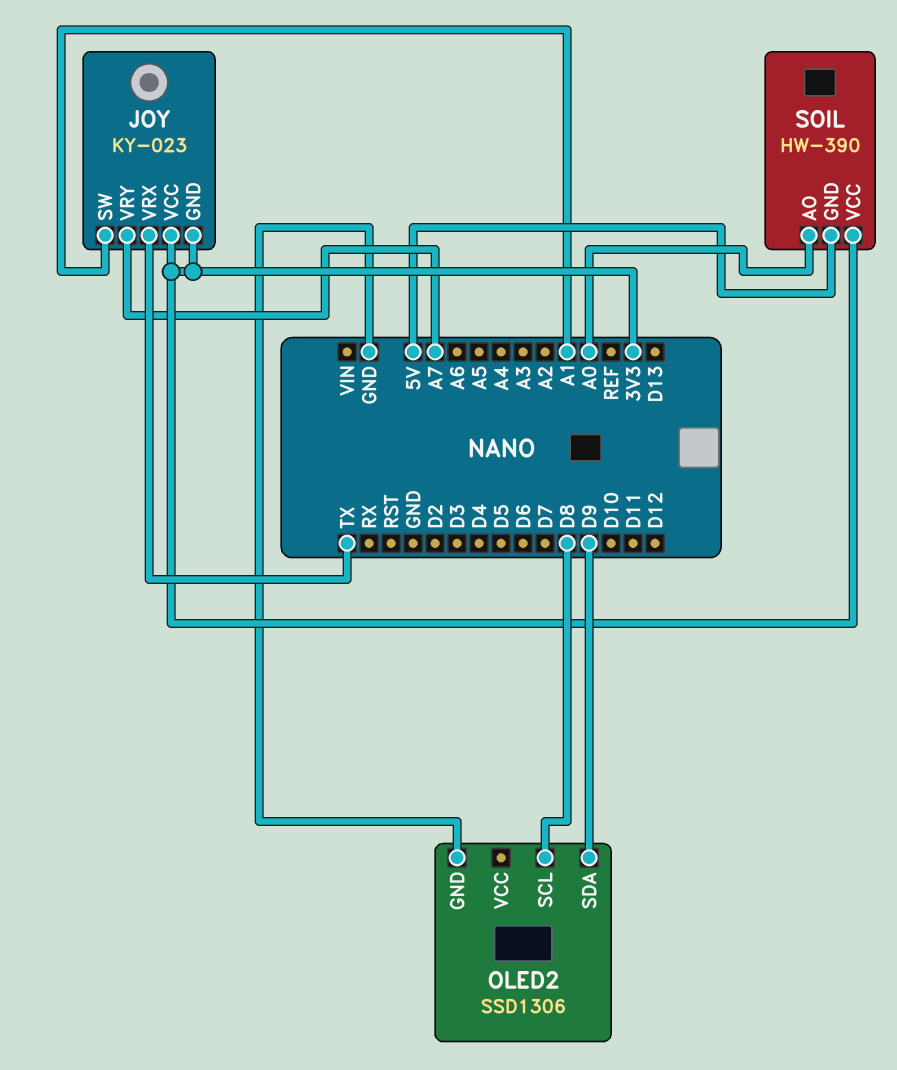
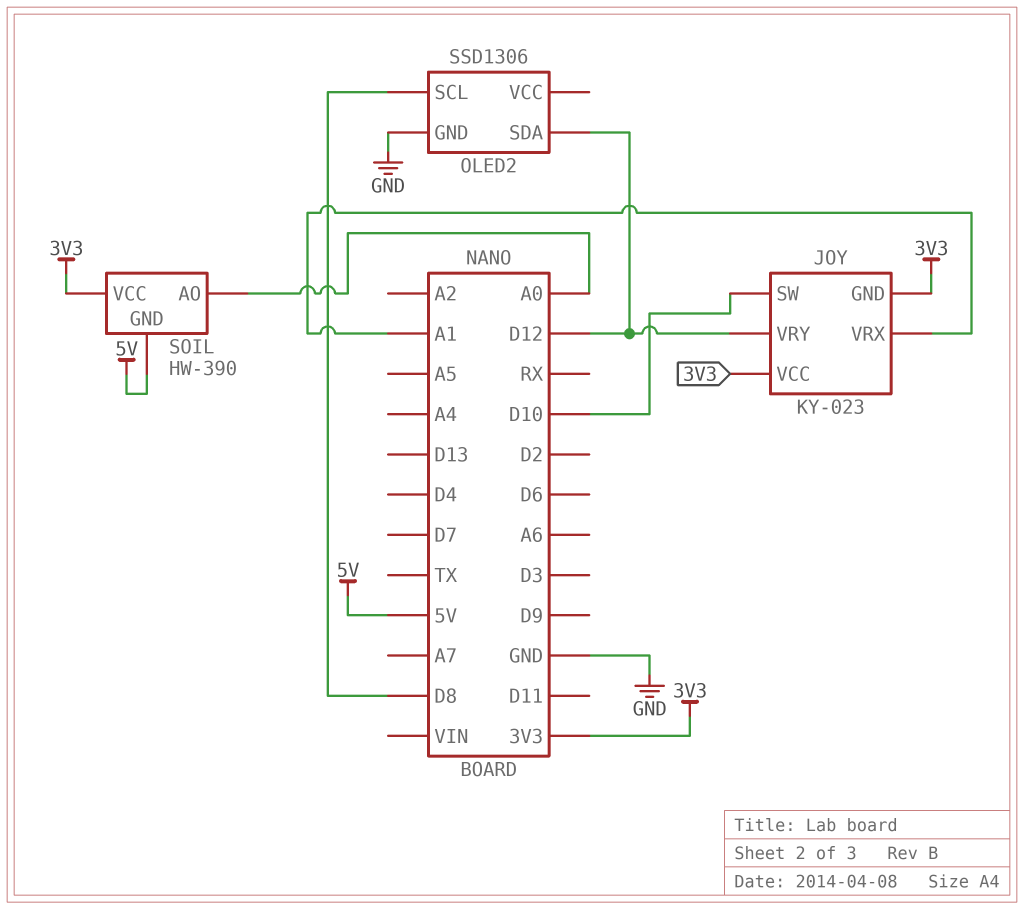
JOY pin SW: A1 -> D10
JOY pin VRX: TX -> A1
JOY pin VRY: A7 -> D12
OLED2 pin SDA: D9 -> D12

